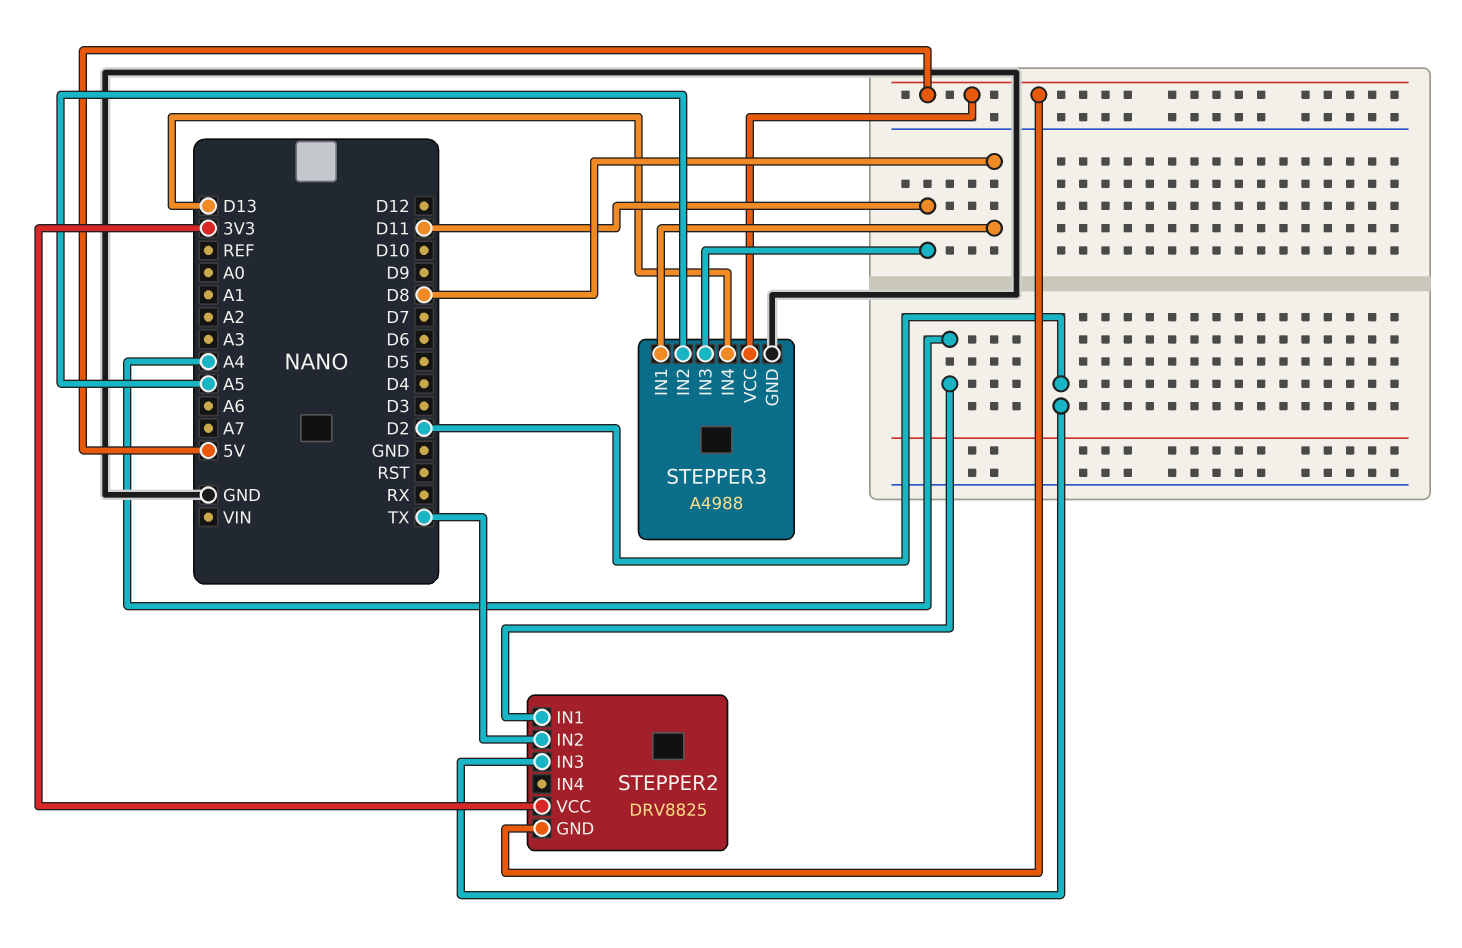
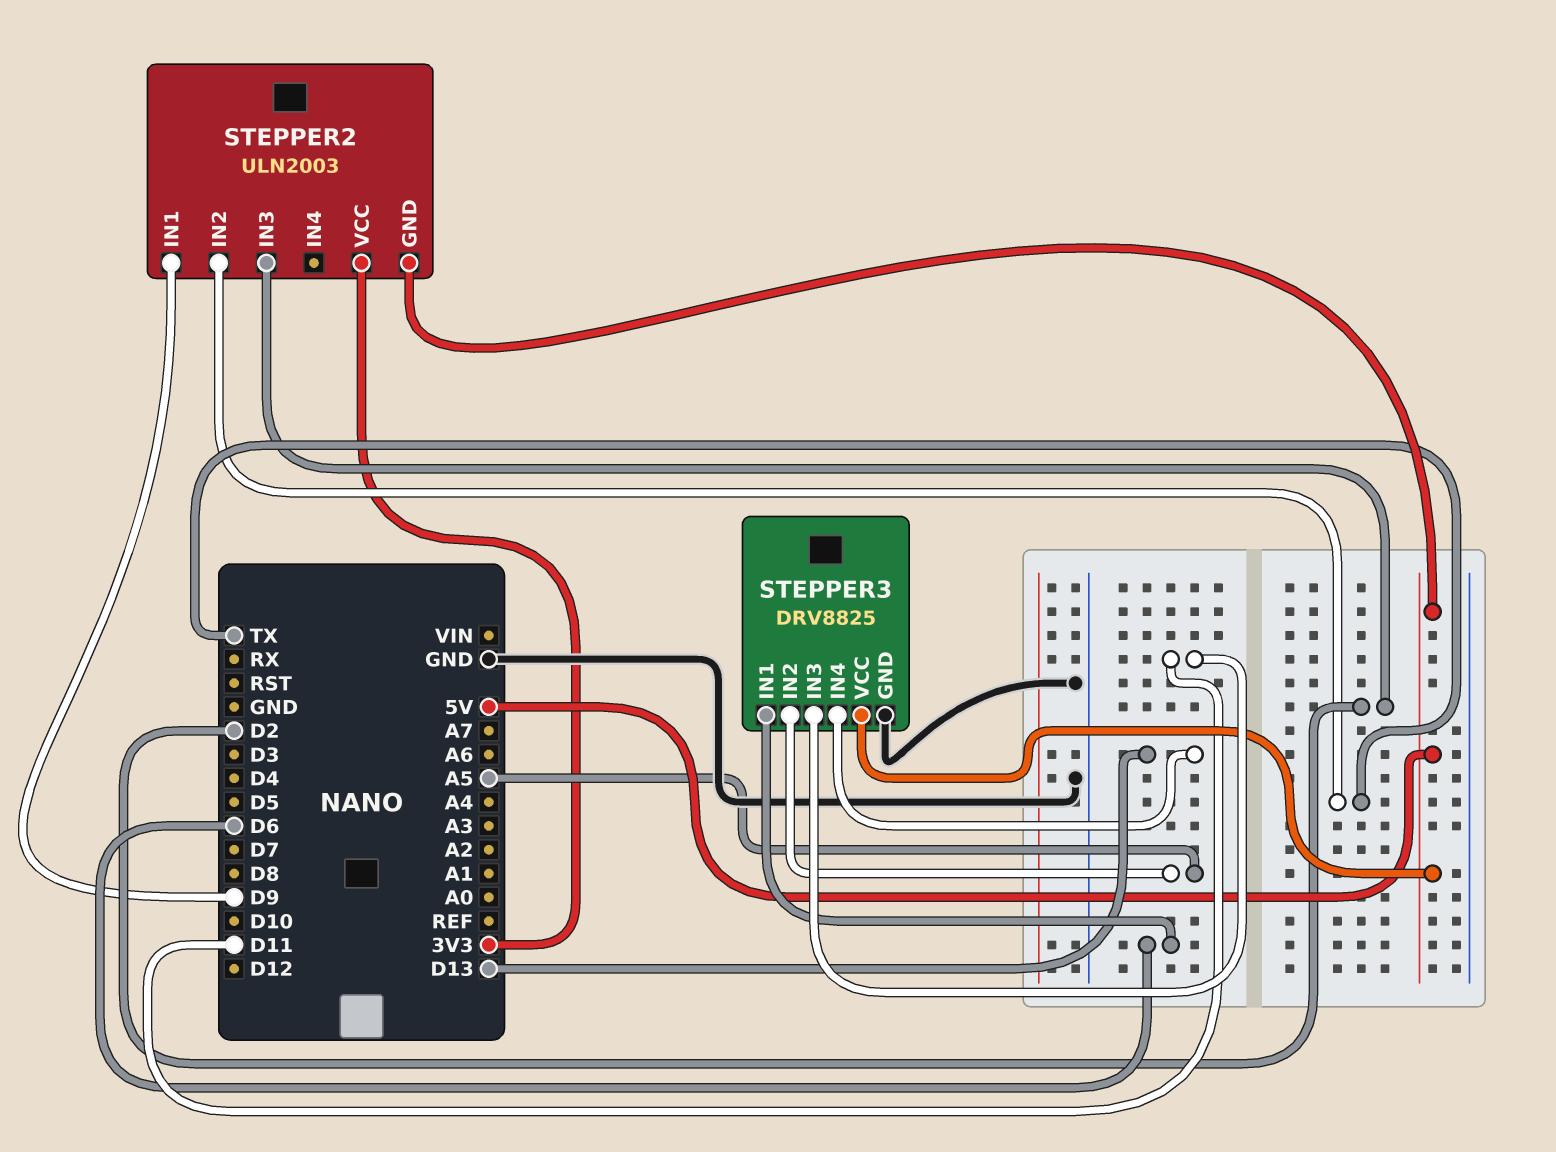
STEPPER2: DRV8825 -> ULN2003
STEPPER2 pin IN1: A4 -> D9
STEPPER3: A4988 -> DRV8825
STEPPER3 pin IN1: D8 -> D6

